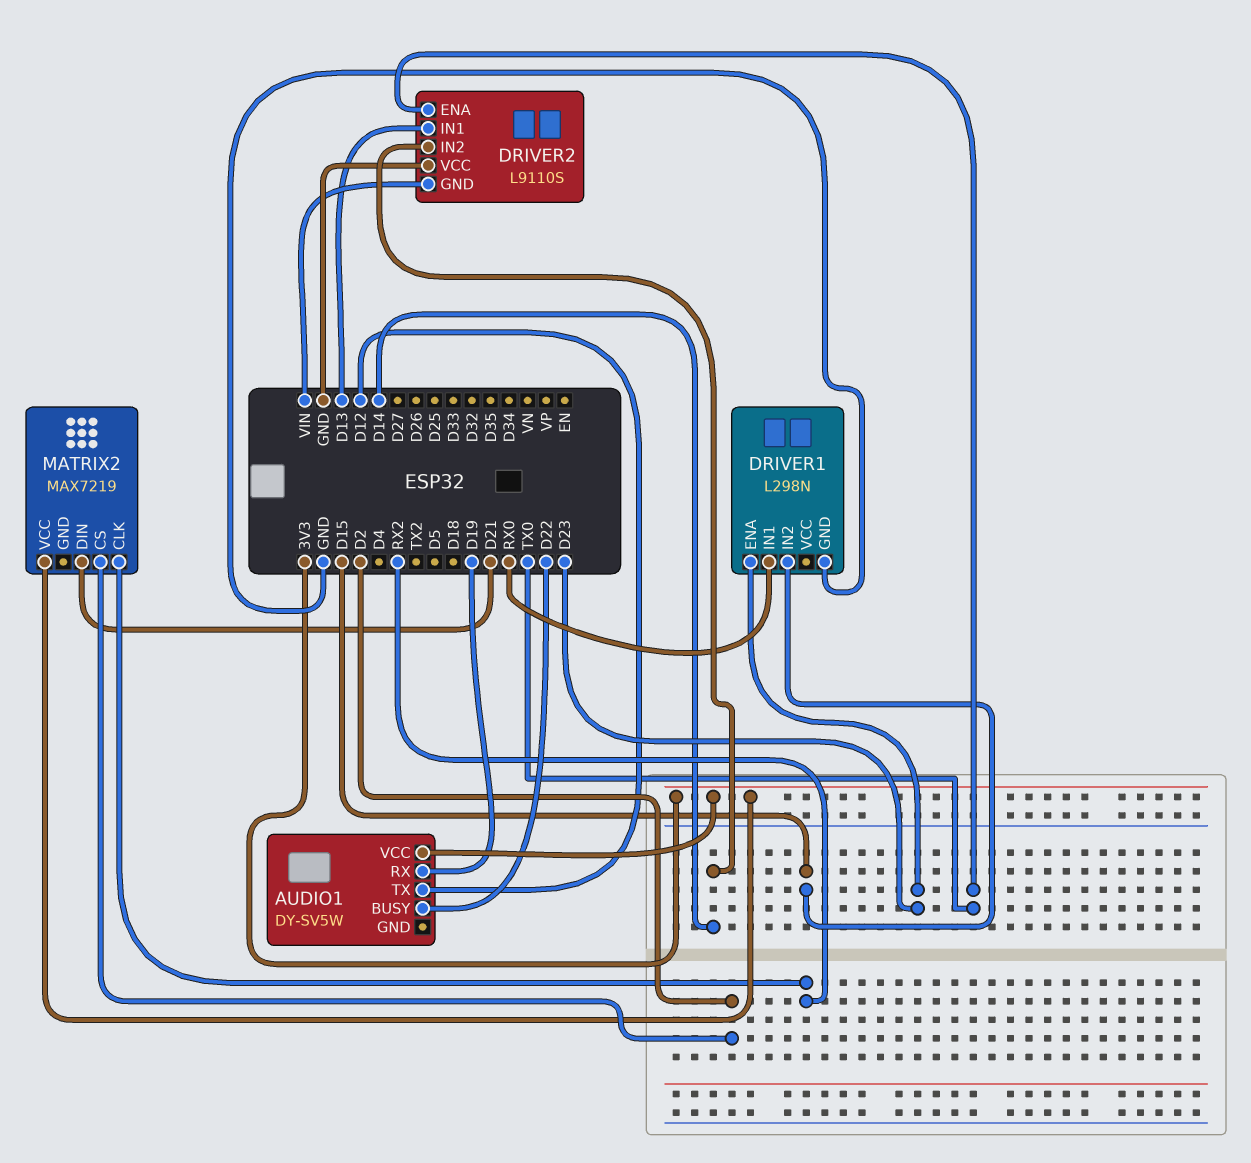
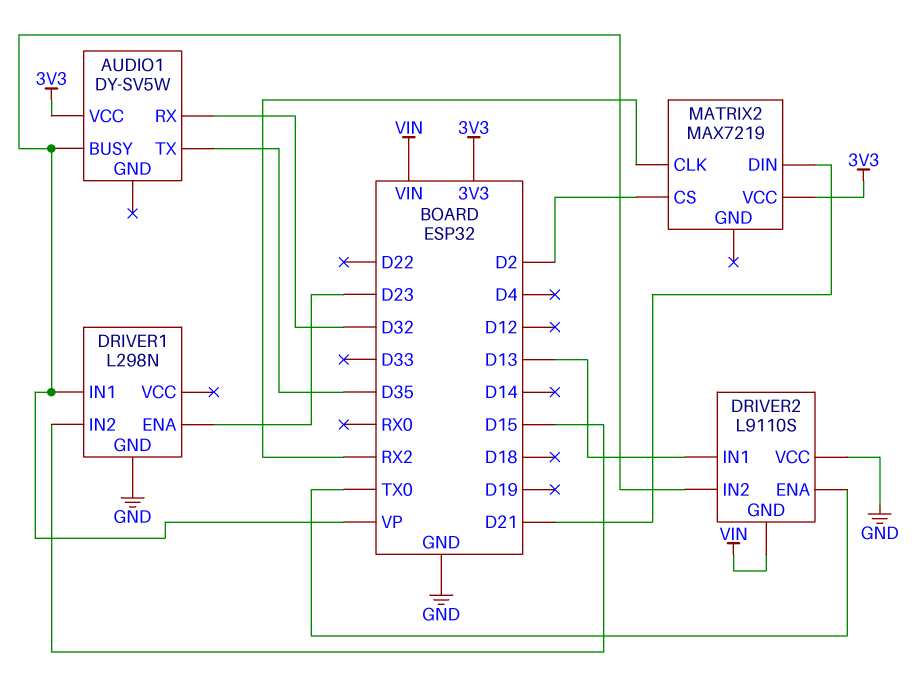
AUDIO1 pin BUSY: D22 -> VP
AUDIO1 pin RX: D19 -> D32
AUDIO1 pin TX: D12 -> D35
DRIVER1 pin IN1: RX0 -> VP
DRIVER2 pin IN2: D14 -> VP

